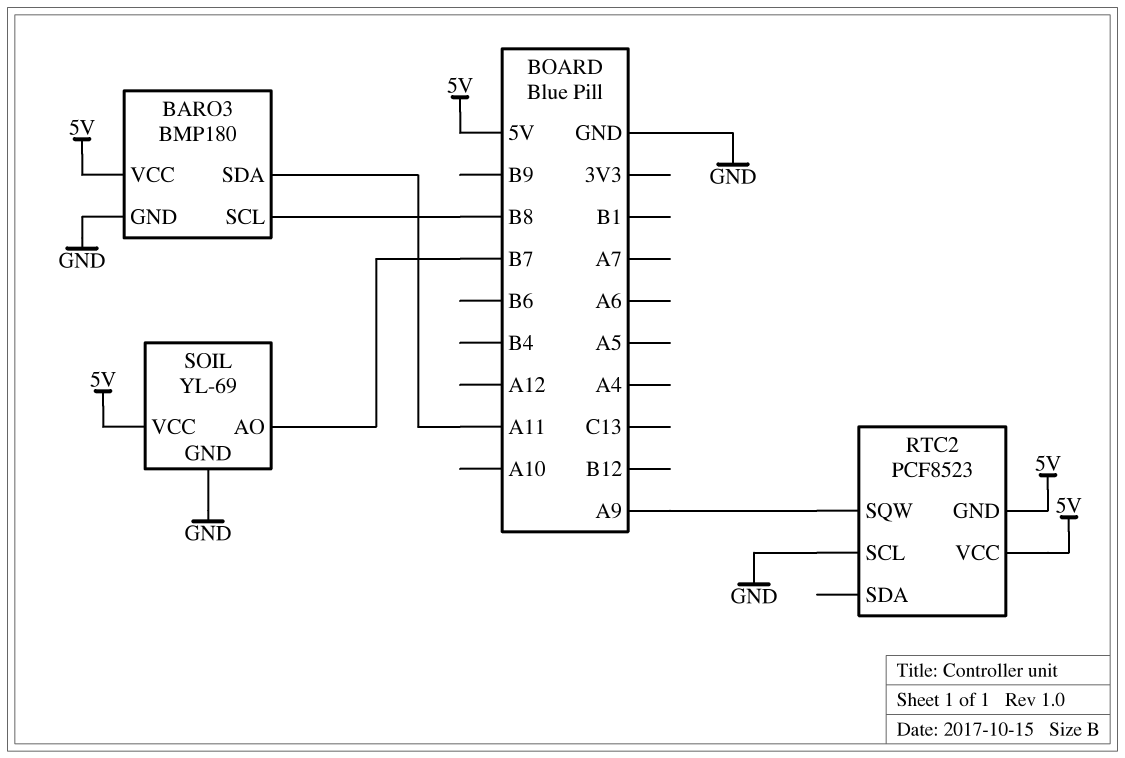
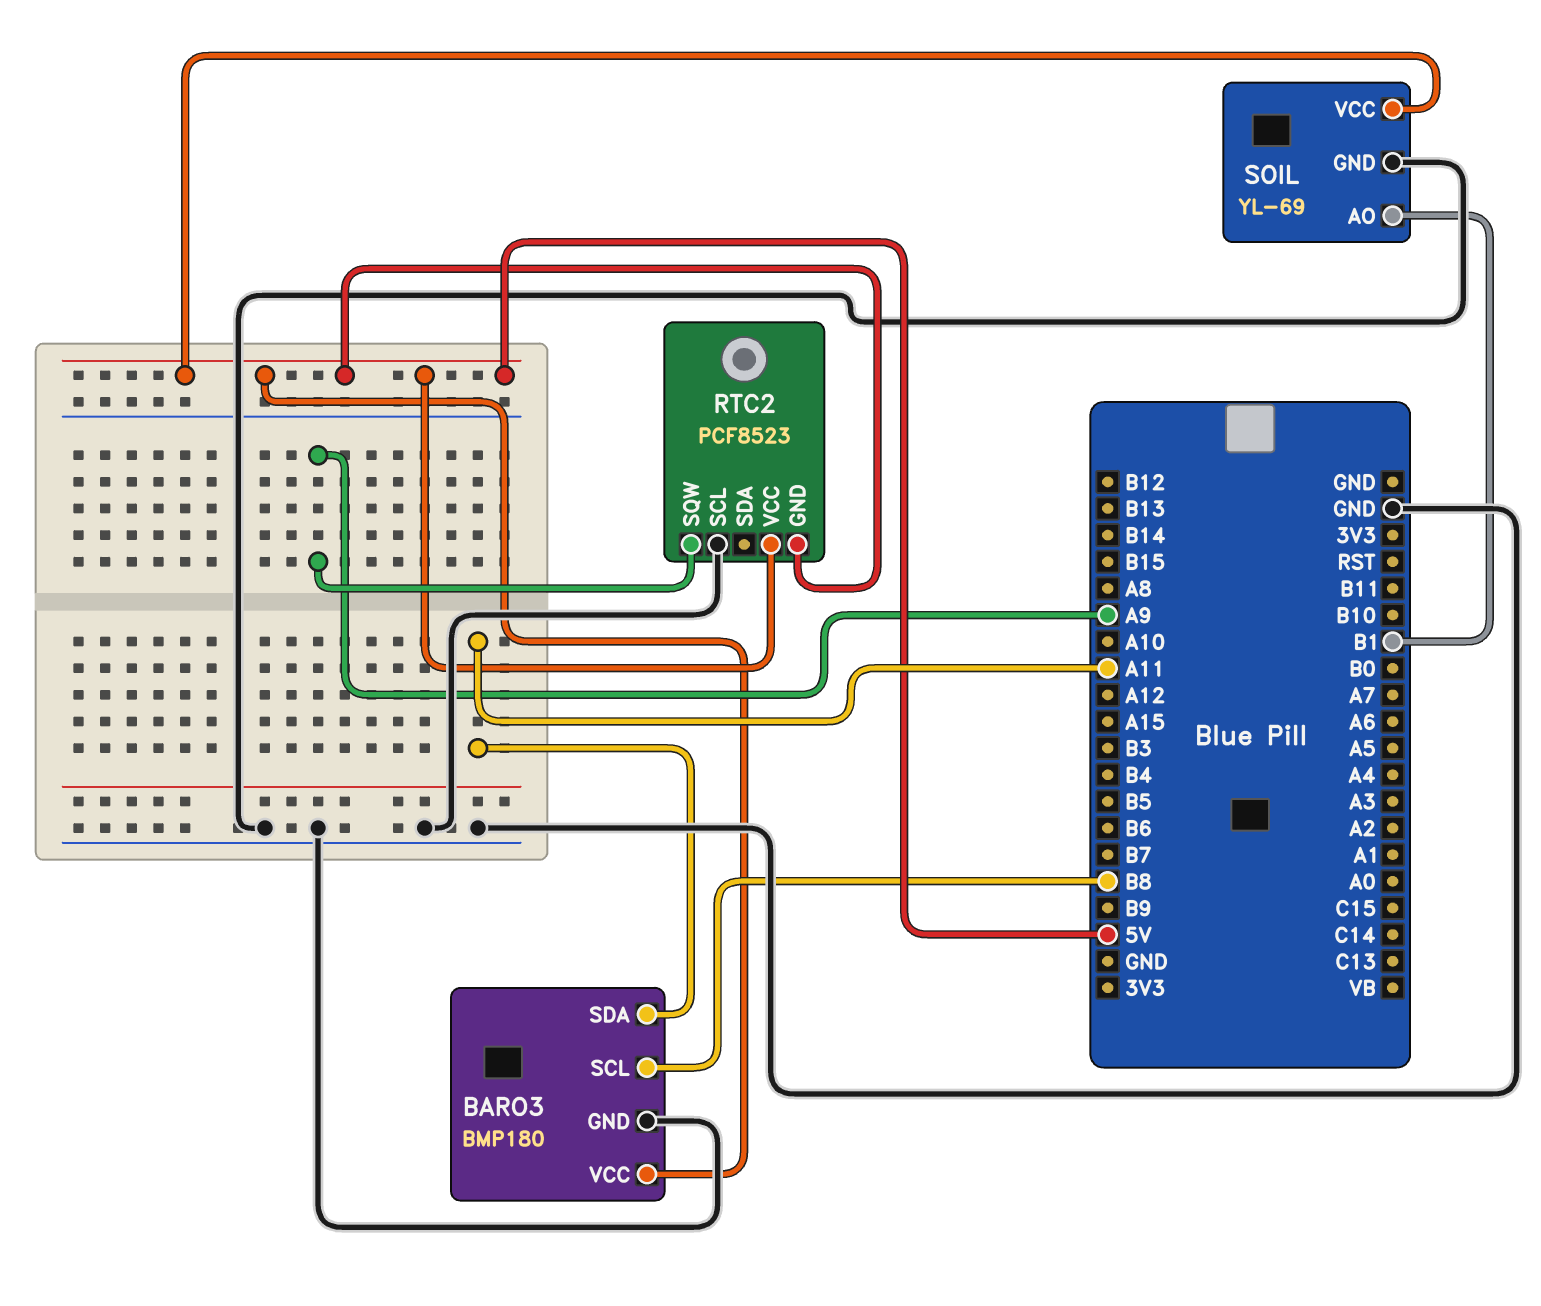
SOIL pin AO: B7 -> B1

